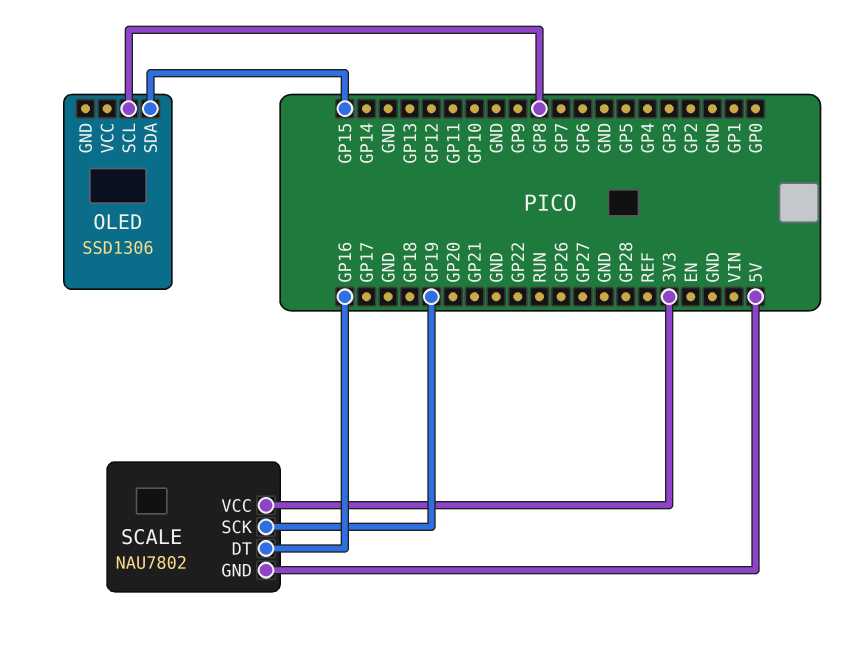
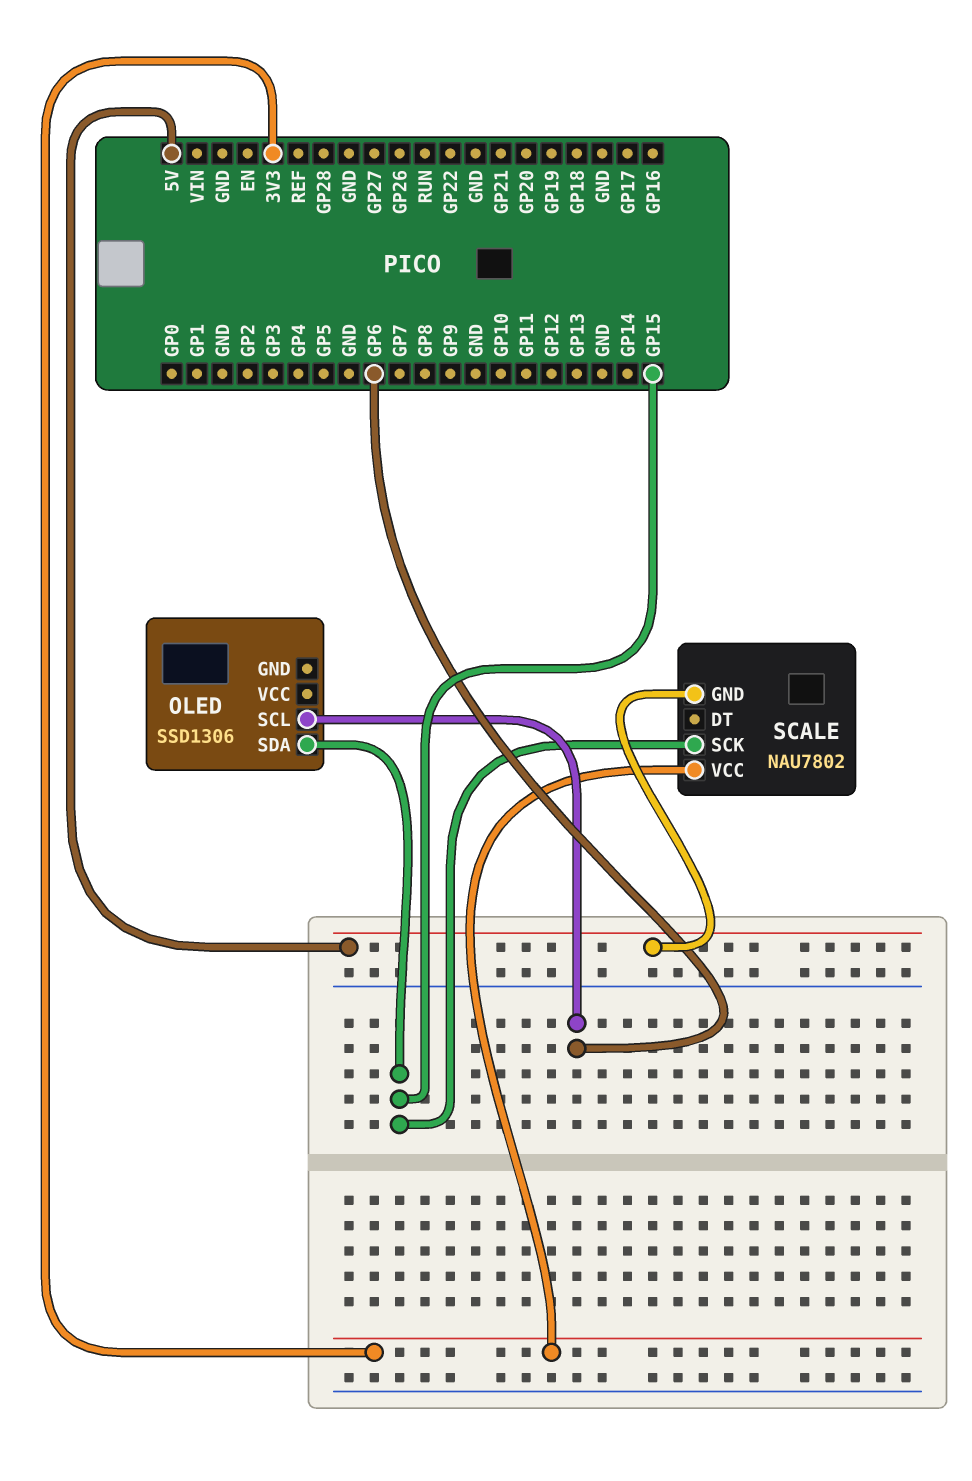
OLED pin SCL: GP8 -> GP6
SCALE pin DT: GP16 -> none
SCALE pin SCK: GP19 -> GP15

